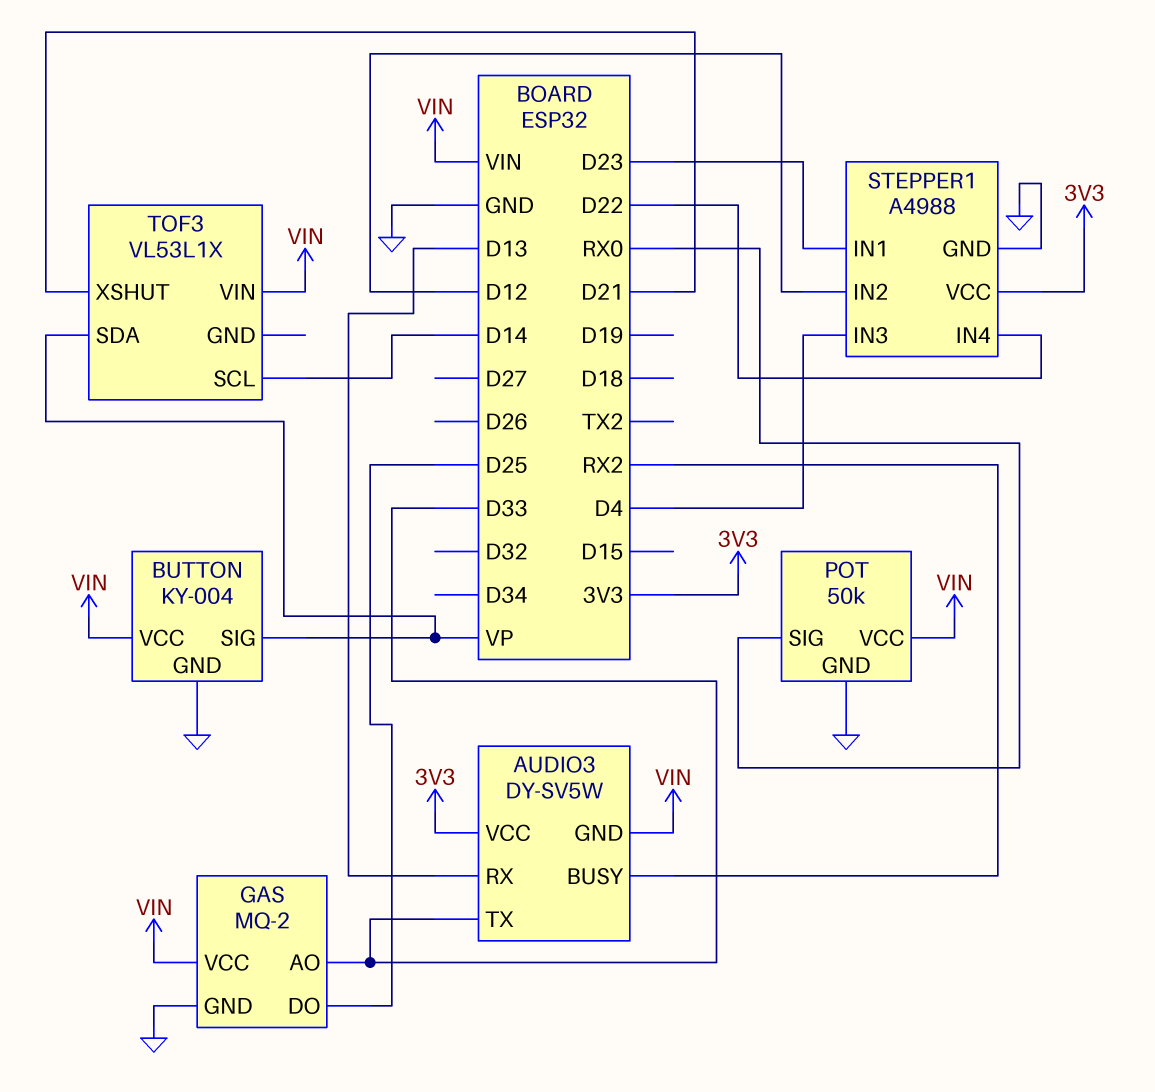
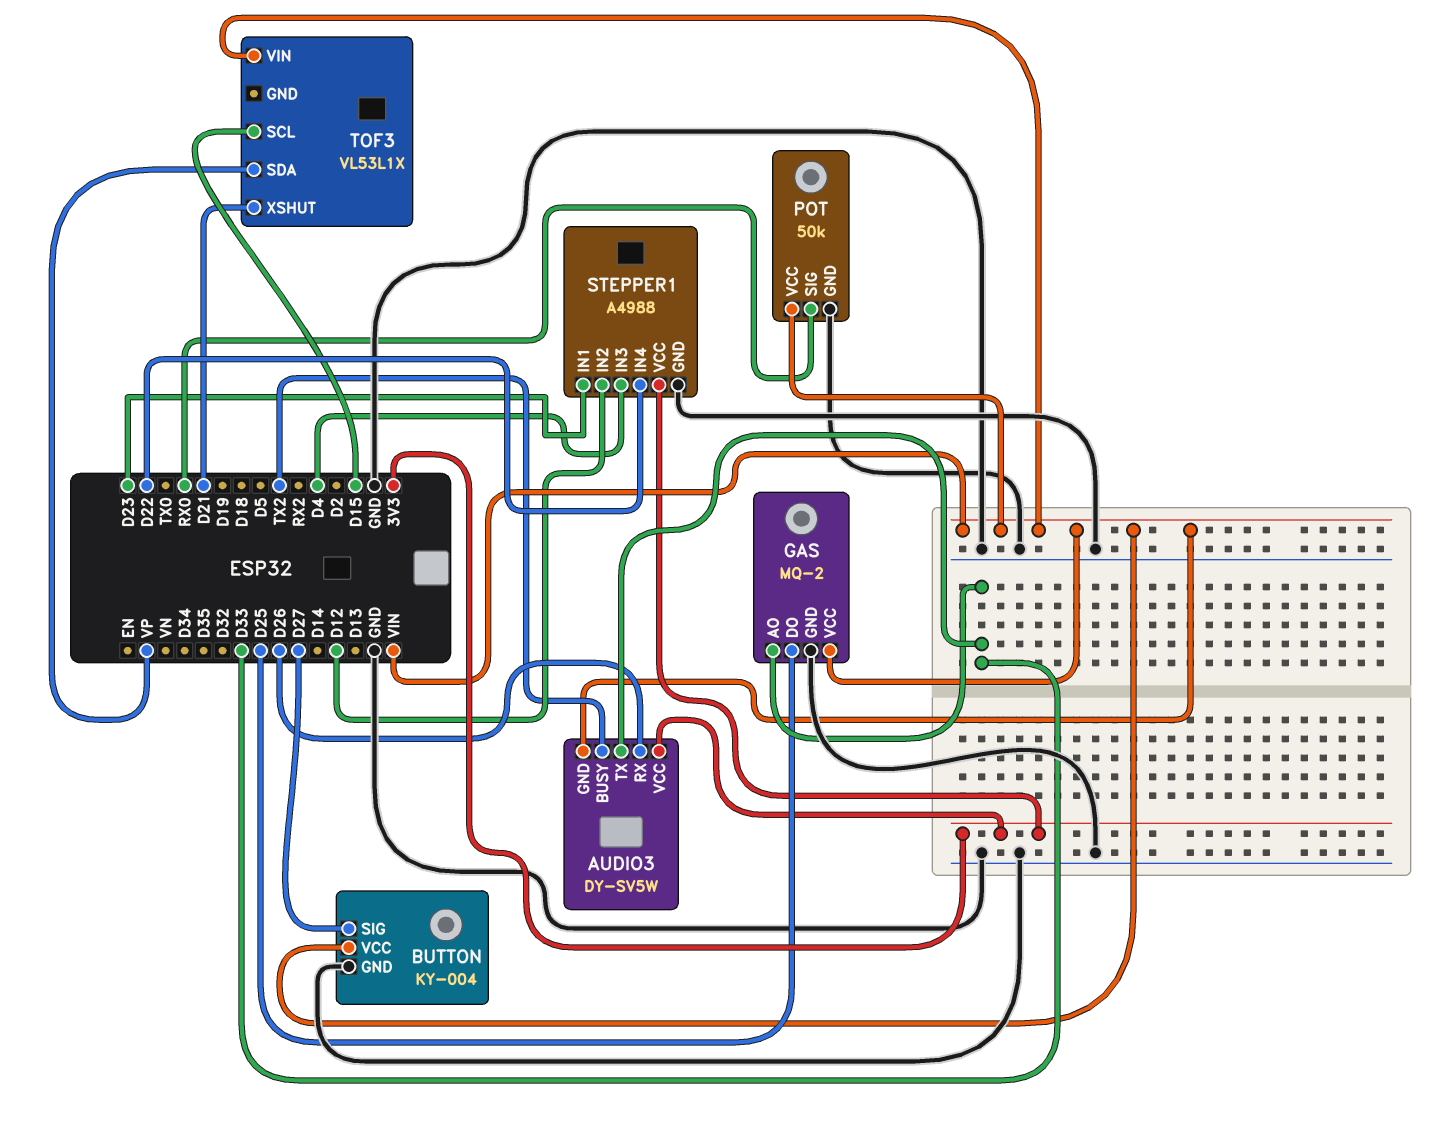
AUDIO3 pin BUSY: RX2 -> TX2
AUDIO3 pin RX: D13 -> D26
BUTTON pin SIG: VP -> D27
TOF3 pin SCL: D14 -> D15

